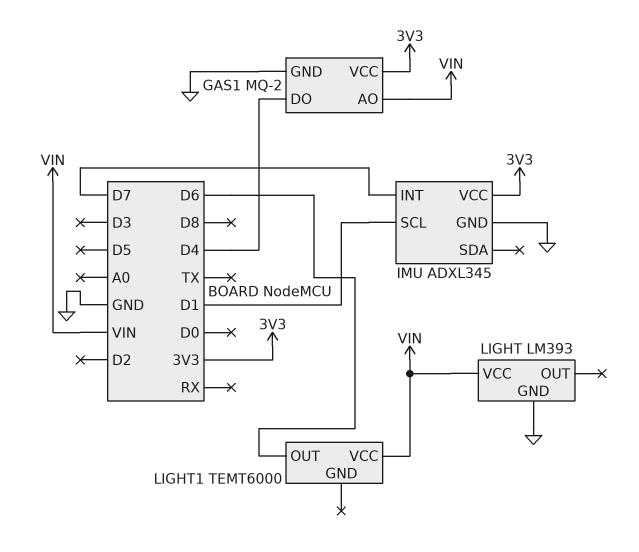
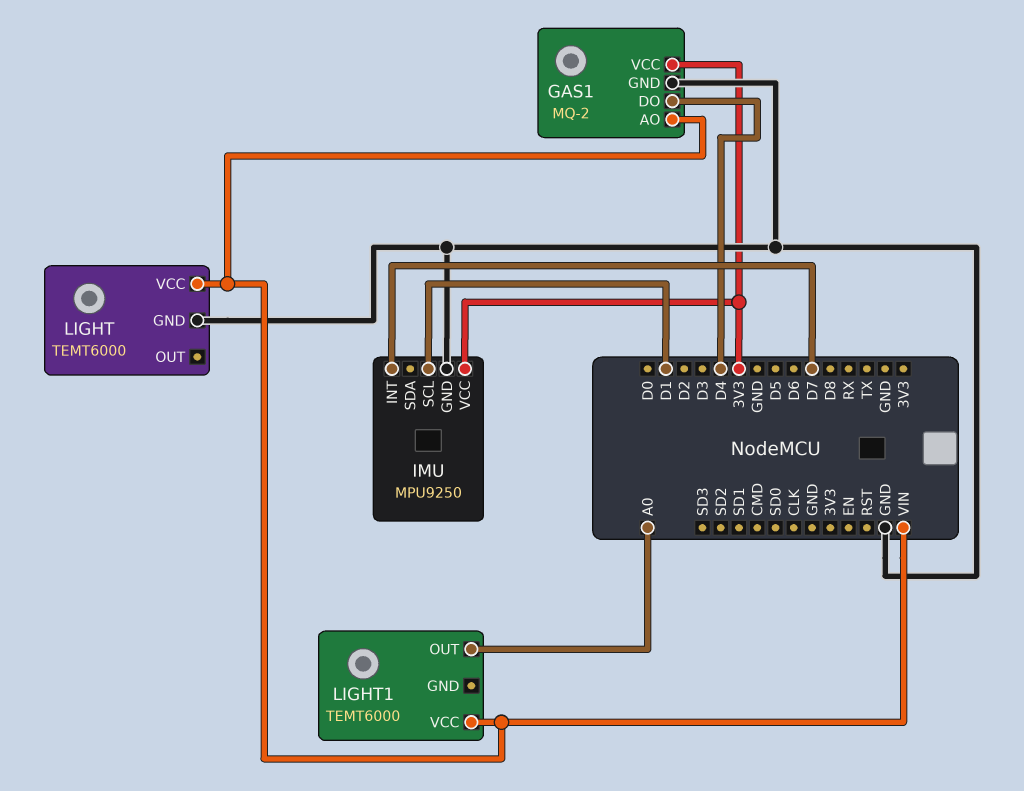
IMU: ADXL345 -> MPU9250
LIGHT: LM393 -> TEMT6000
LIGHT1 pin OUT: D6 -> A0

